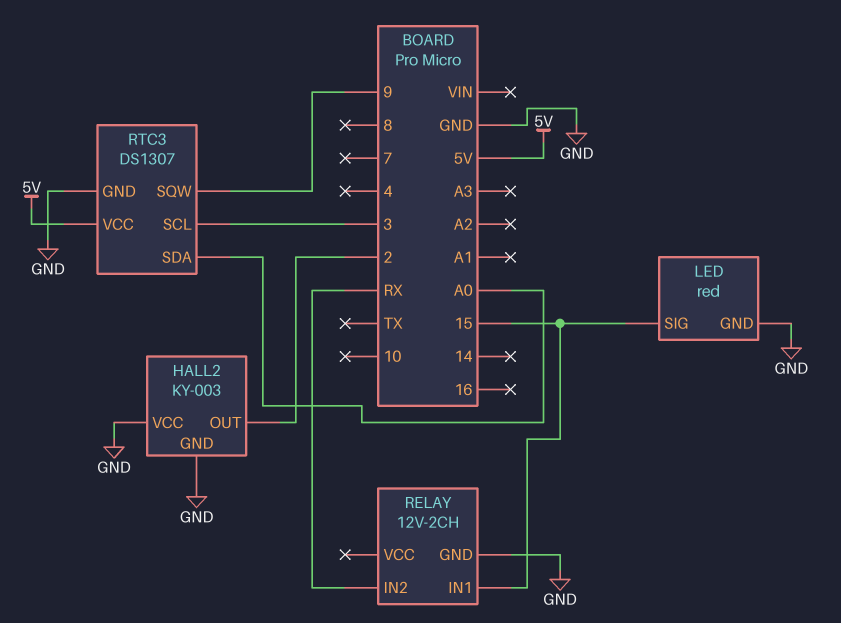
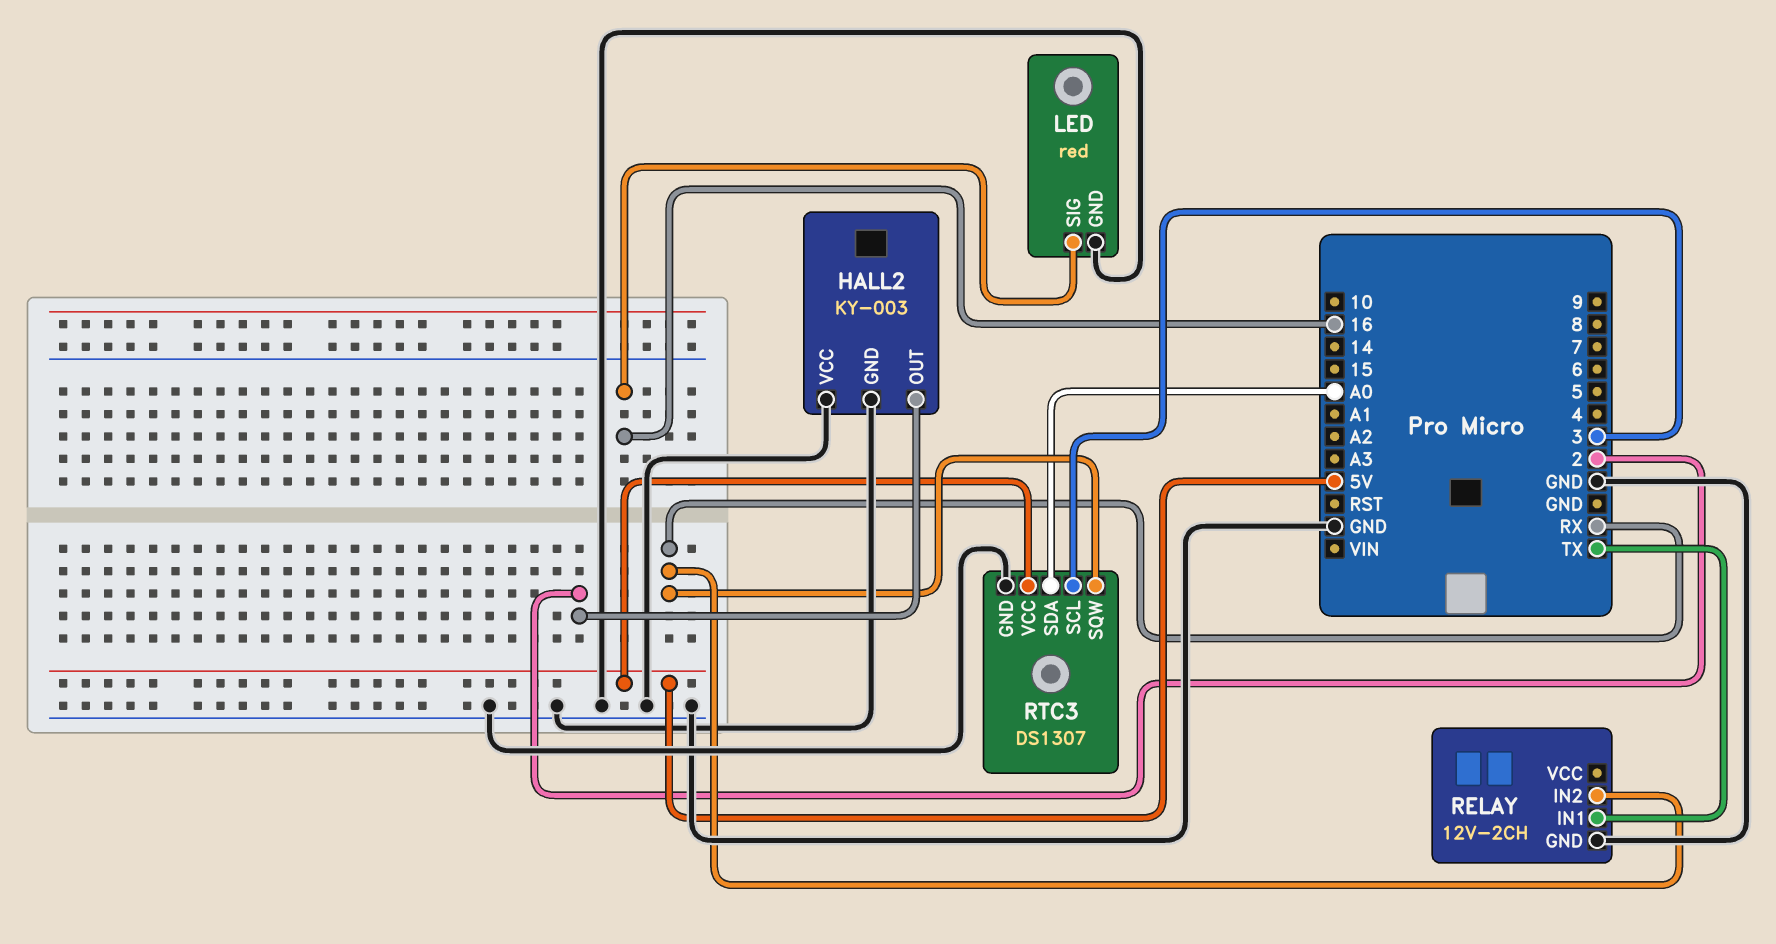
LED pin SIG: 15 -> 16
RELAY pin IN1: 15 -> TX
RTC3 pin SQW: 9 -> RX

